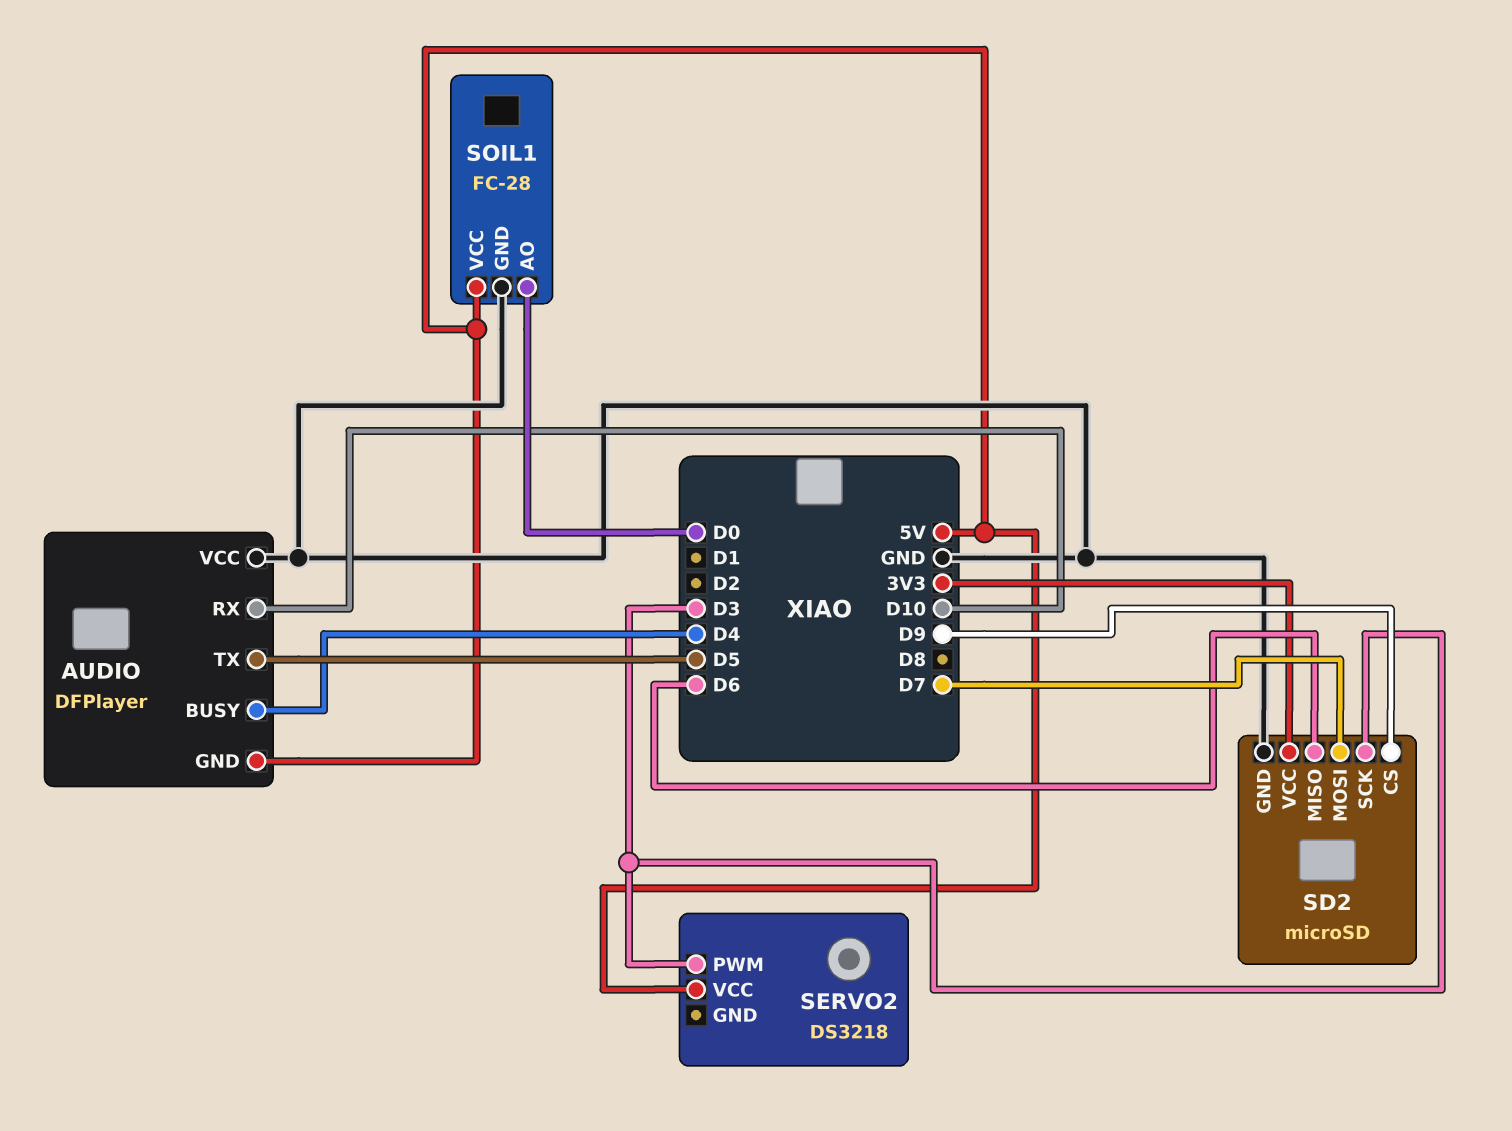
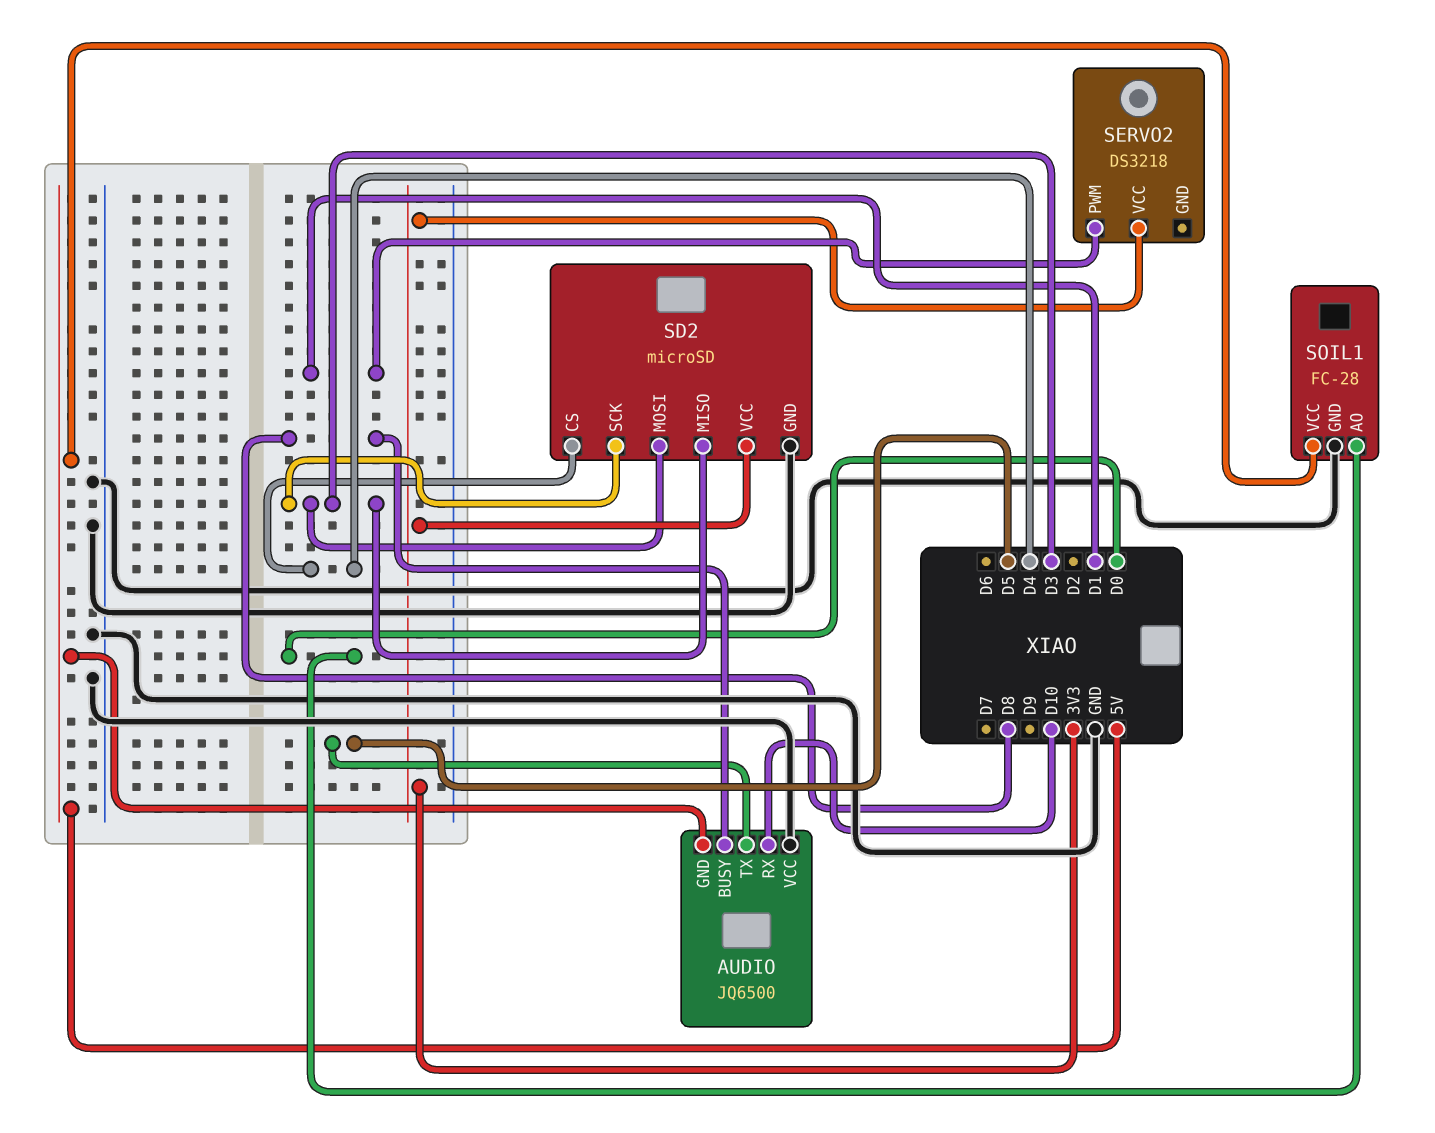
AUDIO: DFPlayer -> JQ6500
AUDIO pin BUSY: D4 -> D8
SD2 pin CS: D9 -> D4
SD2 pin MISO: D6 -> D3
SD2 pin MOSI: D7 -> D3
SERVO2 pin PWM: D3 -> D1
SERVO2 pin VCC: 5V -> 3V3

